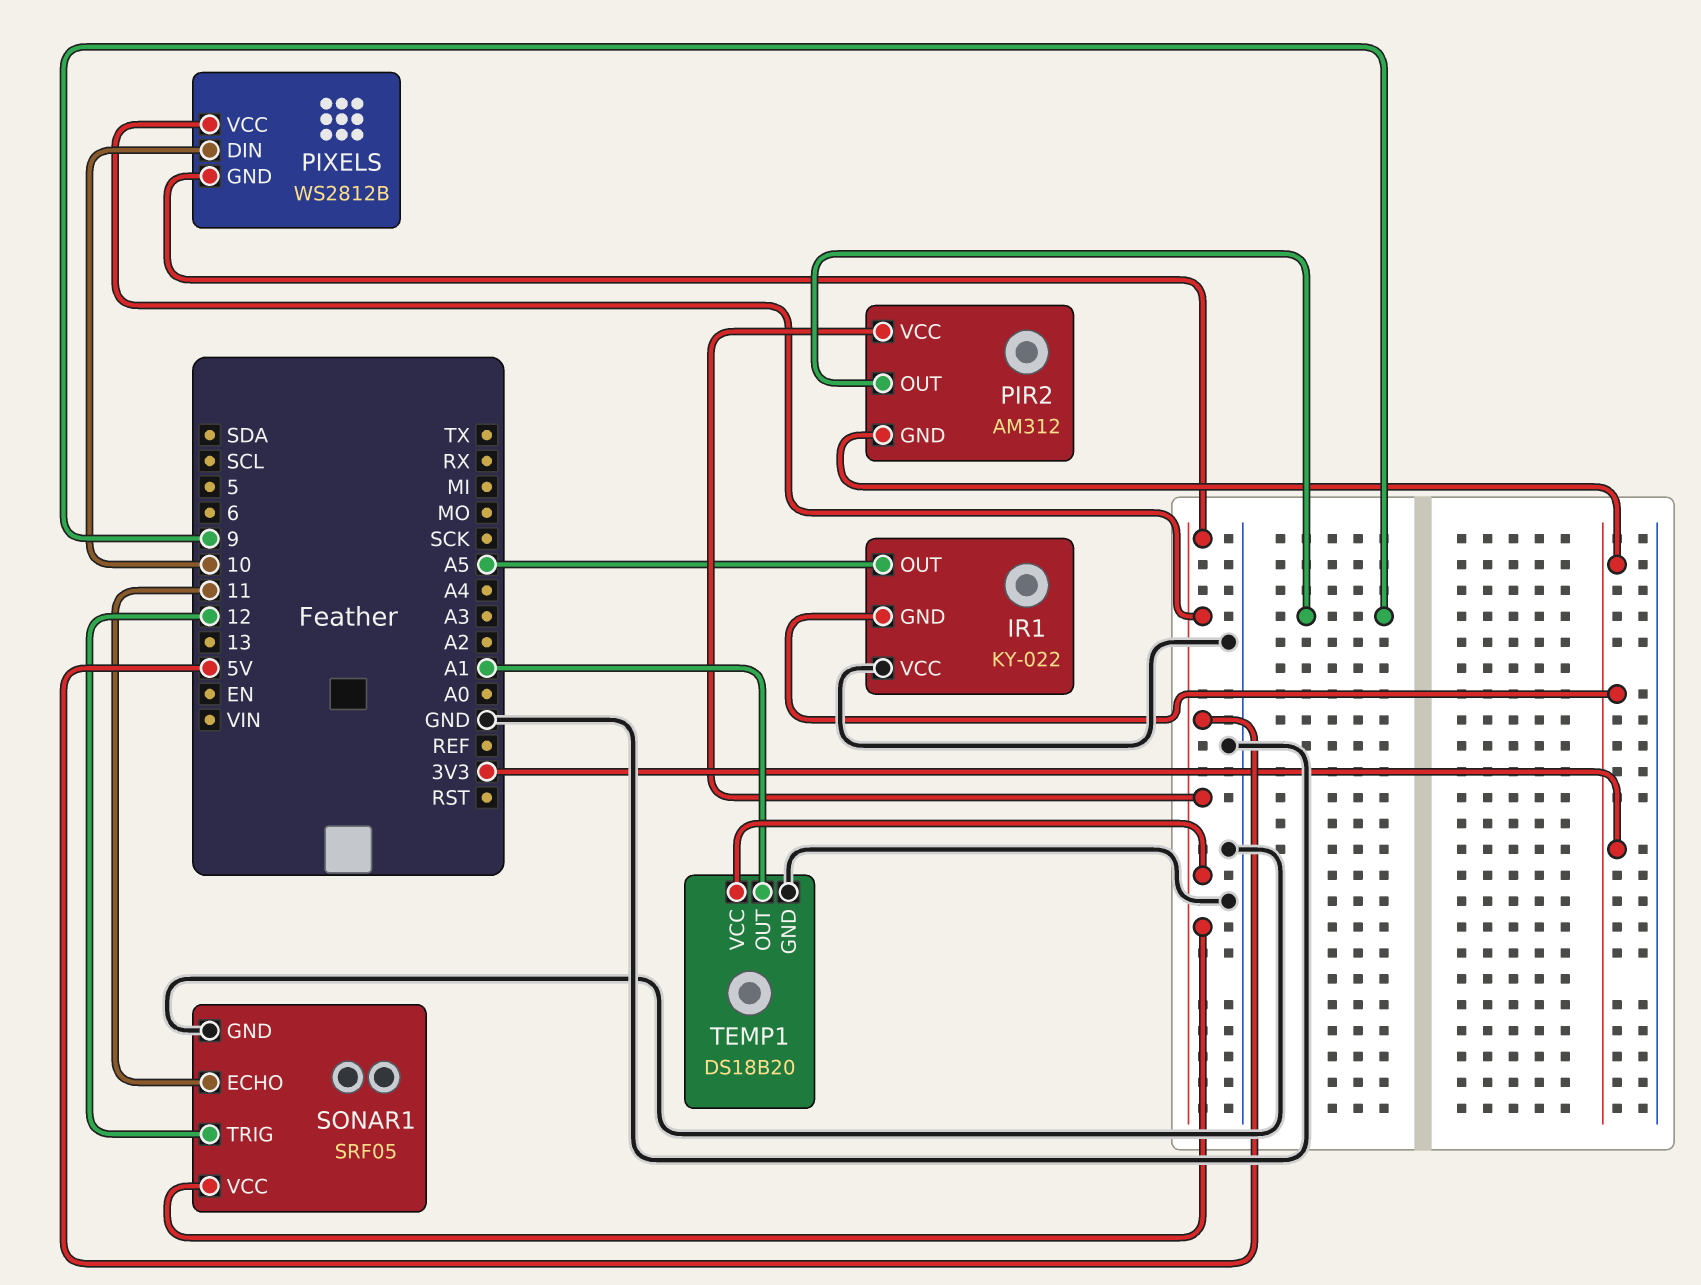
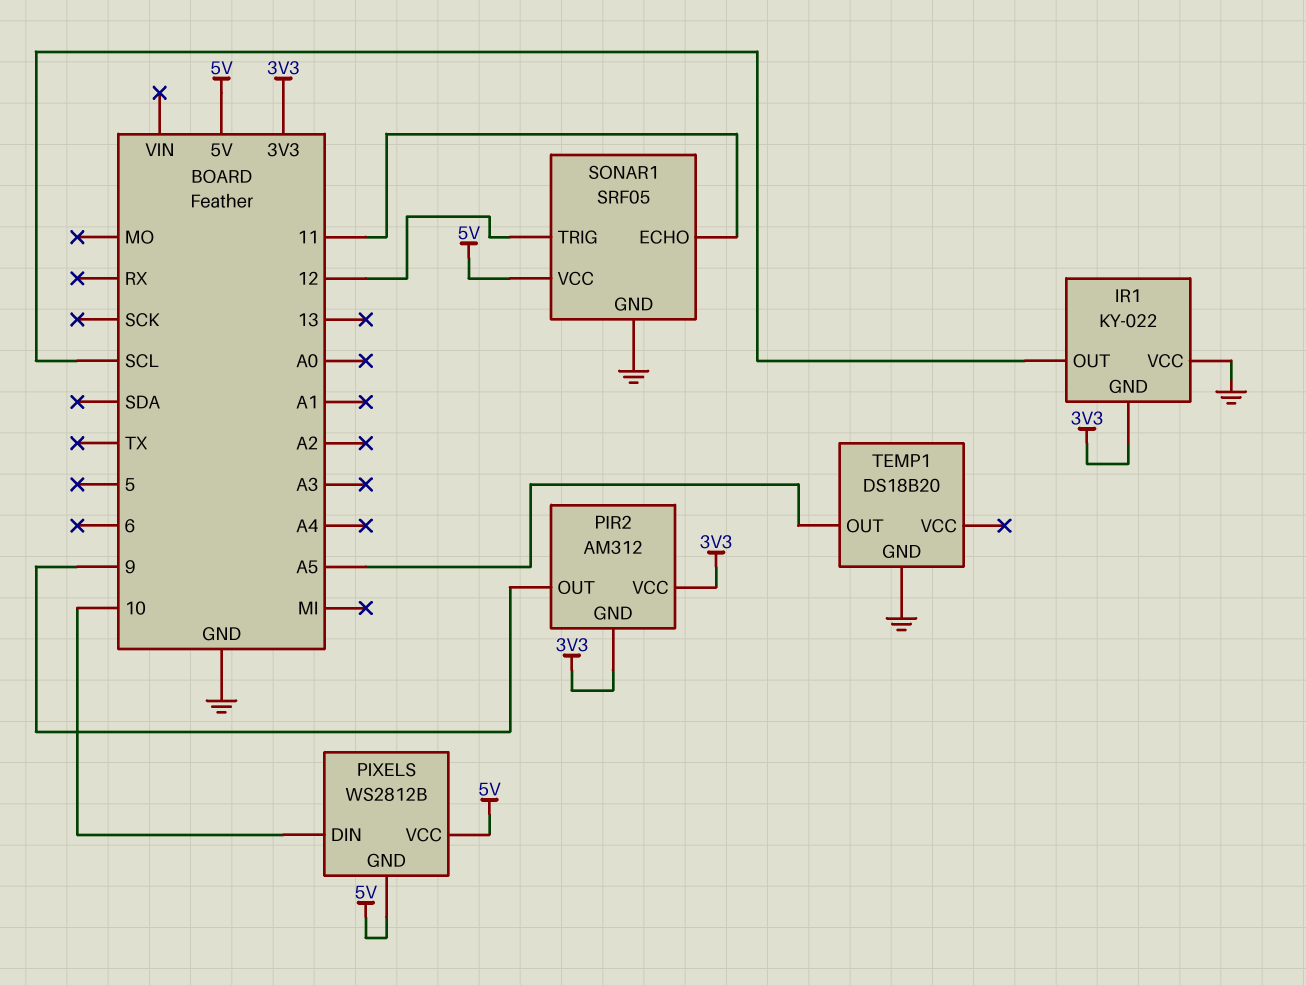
IR1 pin OUT: A5 -> SCL
PIR2 pin VCC: 5V -> 3V3
TEMP1 pin OUT: A1 -> A5
TEMP1 pin VCC: 5V -> none

